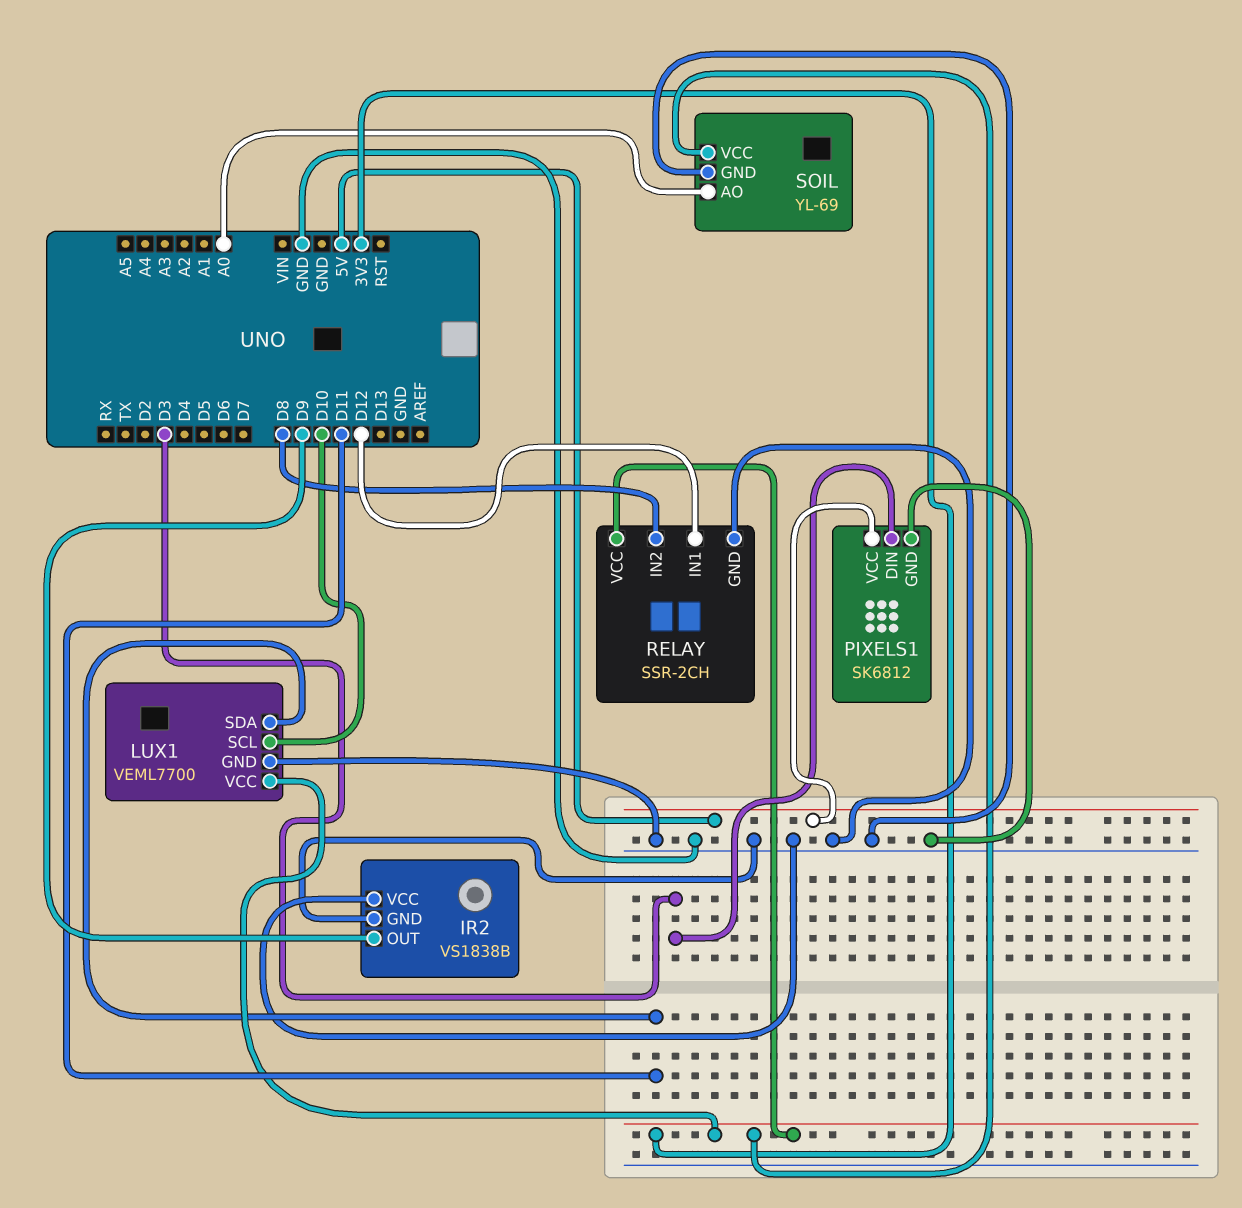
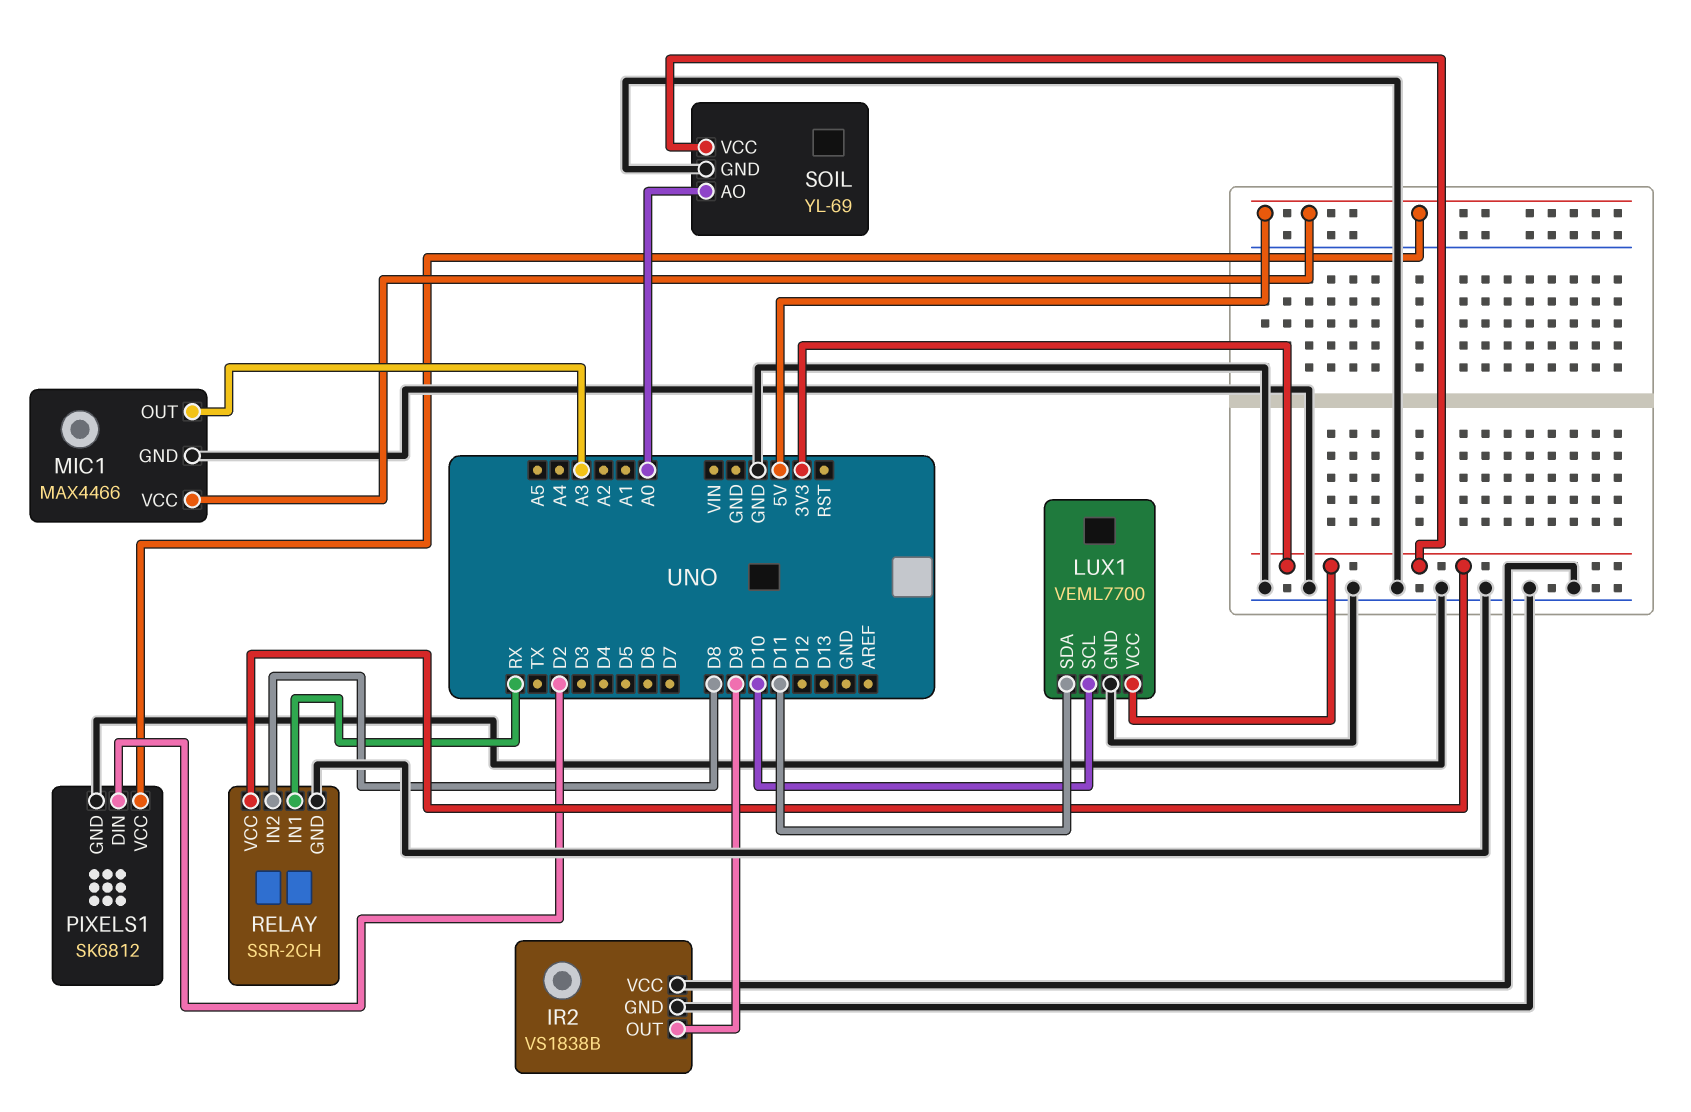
MIC1: none -> MAX4466
MIC1 pin GND: none -> GND
MIC1 pin OUT: none -> A3
MIC1 pin VCC: none -> 5V
PIXELS1 pin DIN: D3 -> D2
RELAY pin IN1: D12 -> RX

